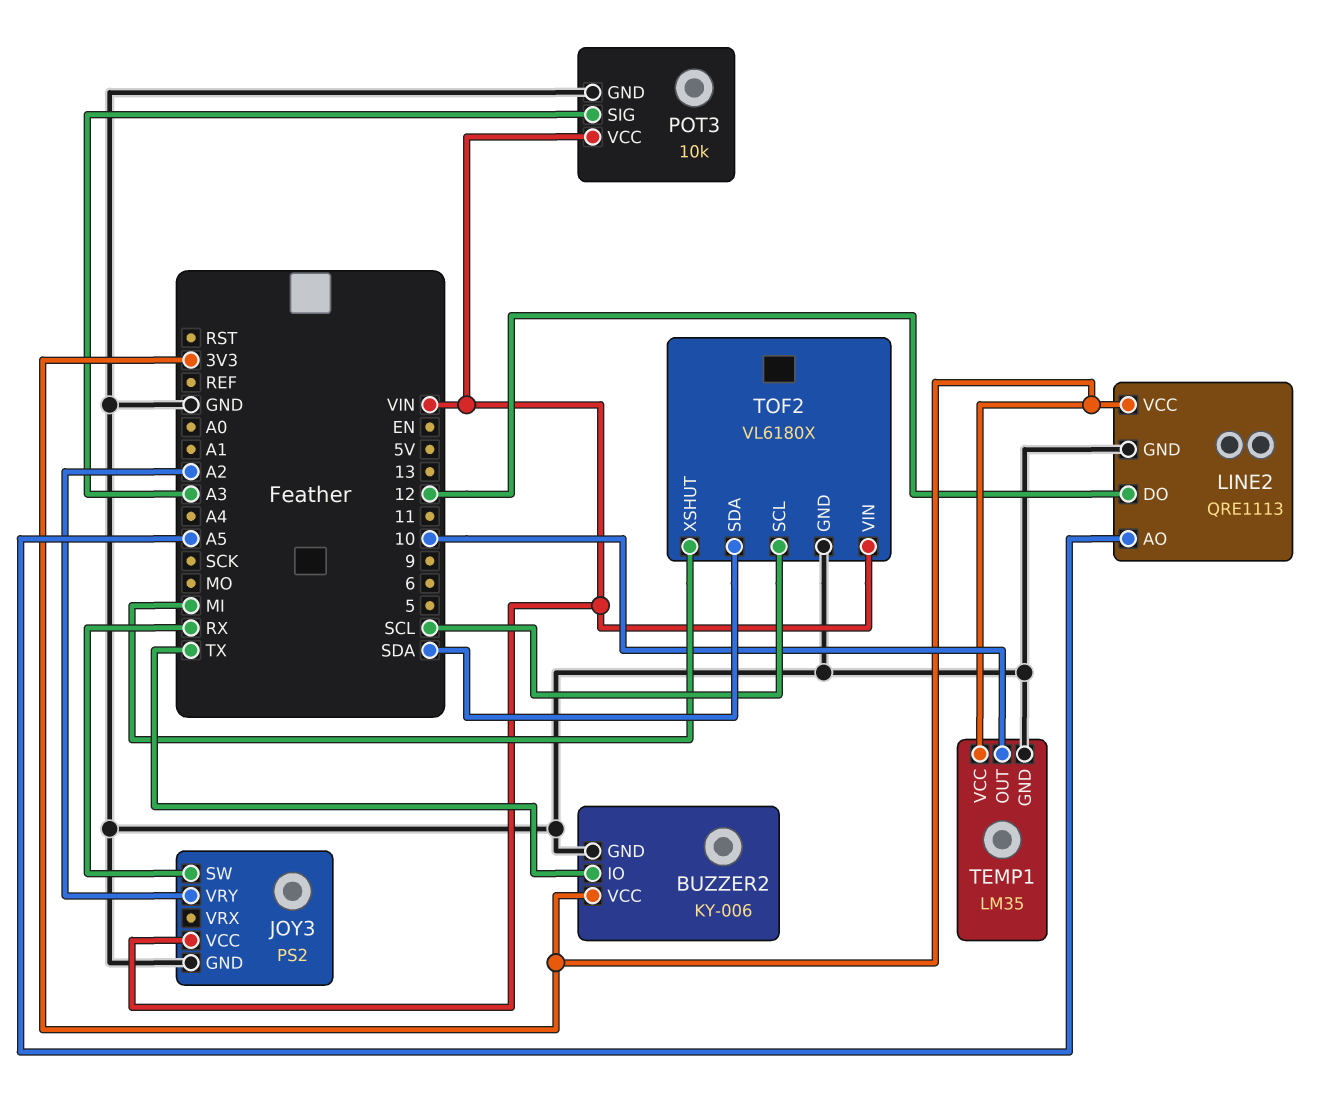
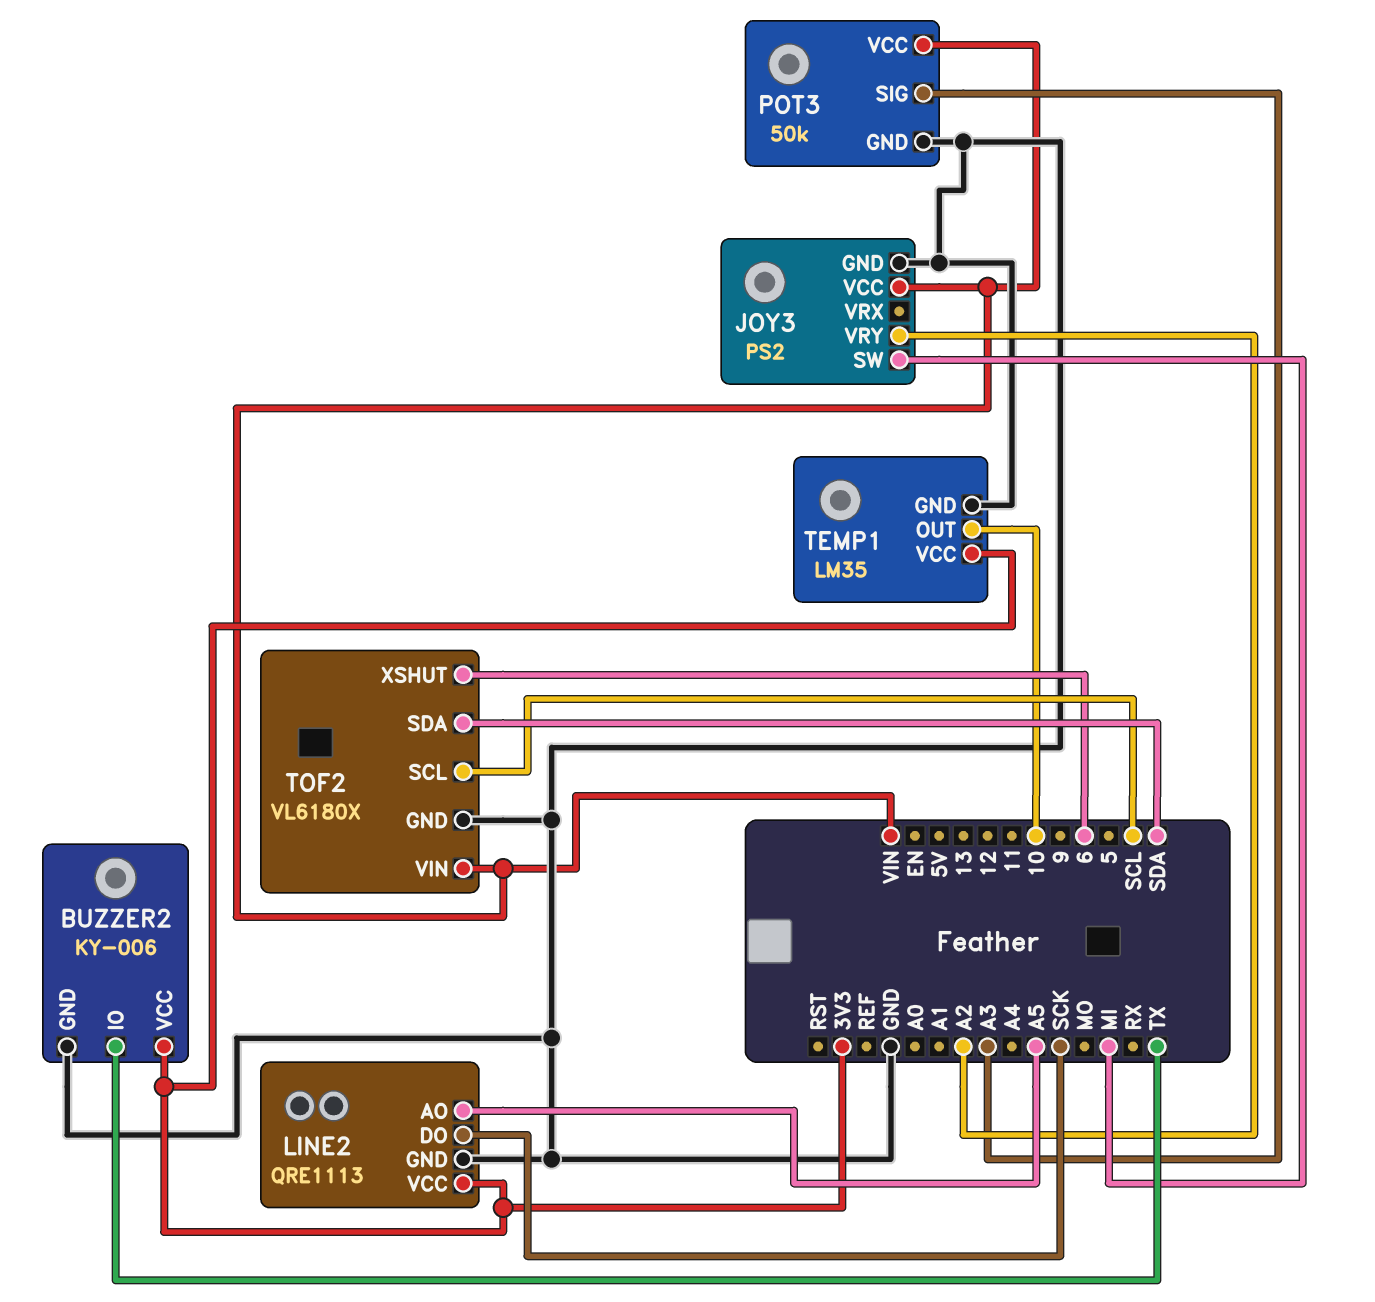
JOY3 pin SW: RX -> MI
LINE2 pin DO: 12 -> SCK
POT3: 10k -> 50k
TOF2 pin XSHUT: MI -> 6

